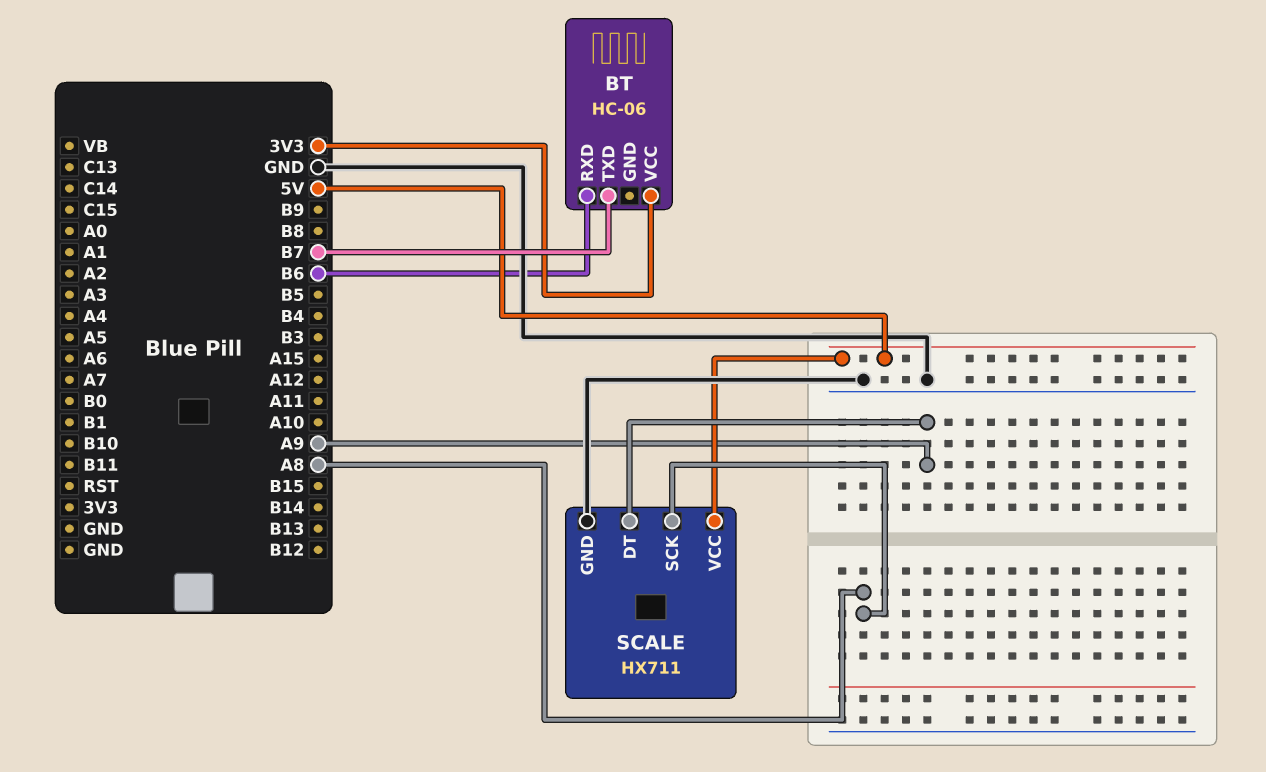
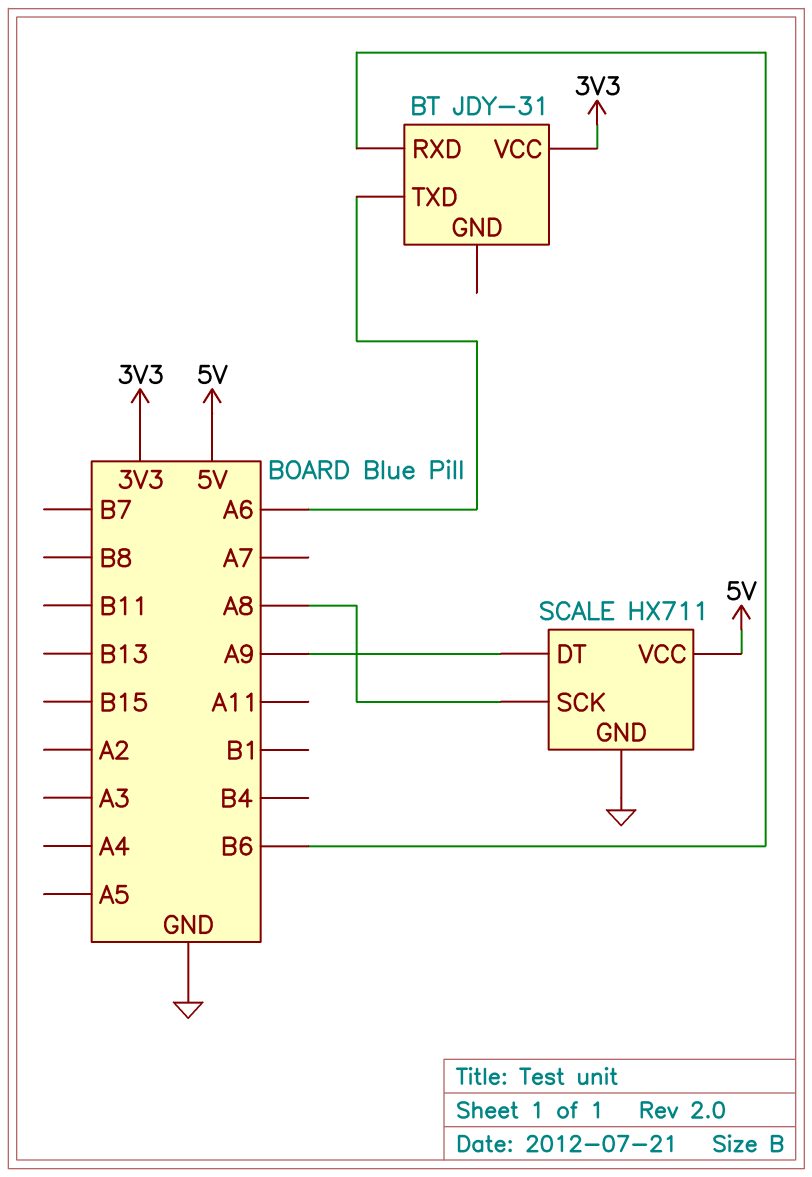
BT: HC-06 -> JDY-31
BT pin TXD: B7 -> A6

